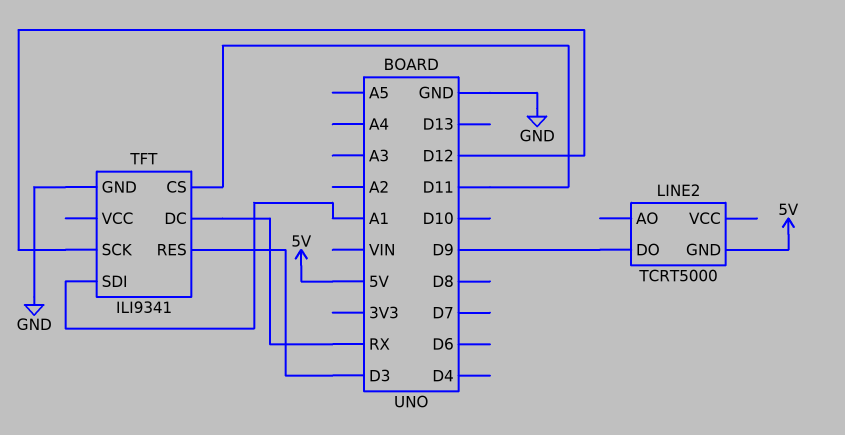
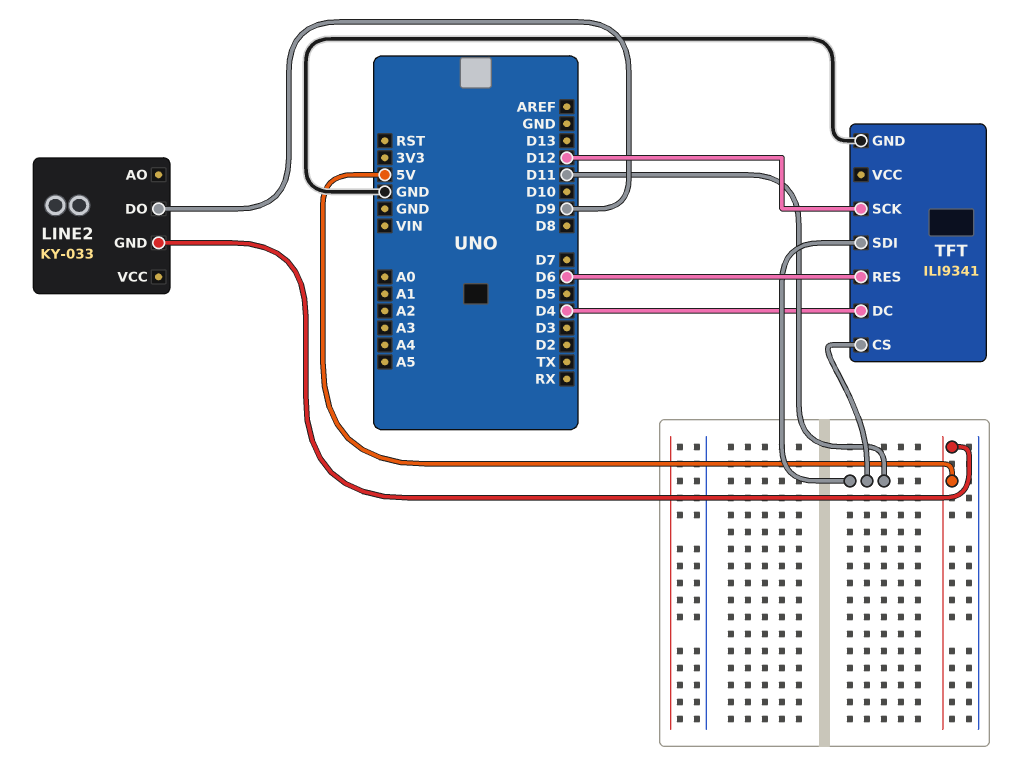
LINE2: TCRT5000 -> KY-033
TFT pin DC: RX -> D4
TFT pin RES: D3 -> D6
TFT pin SDI: A1 -> D11

